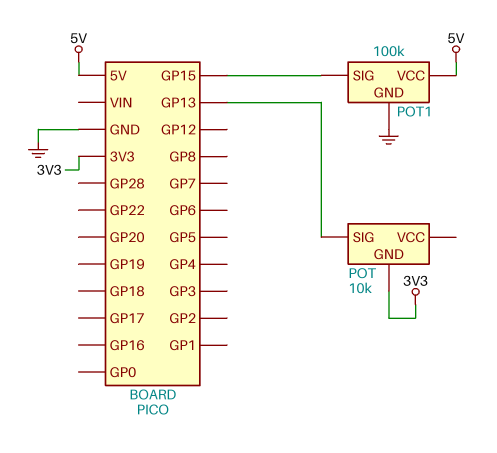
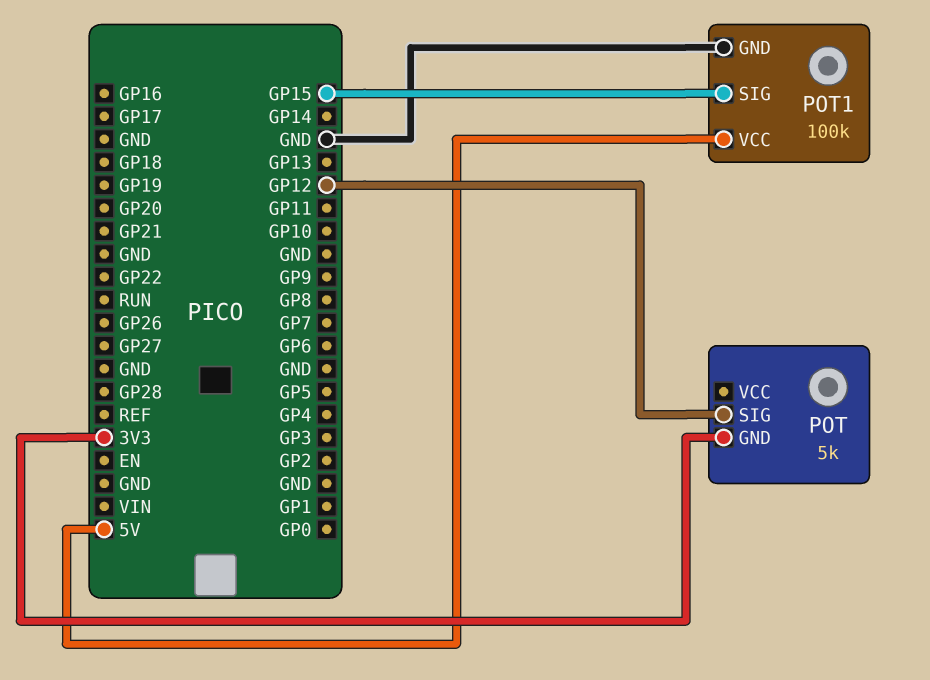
POT: 10k -> 5k
POT pin SIG: GP13 -> GP12

